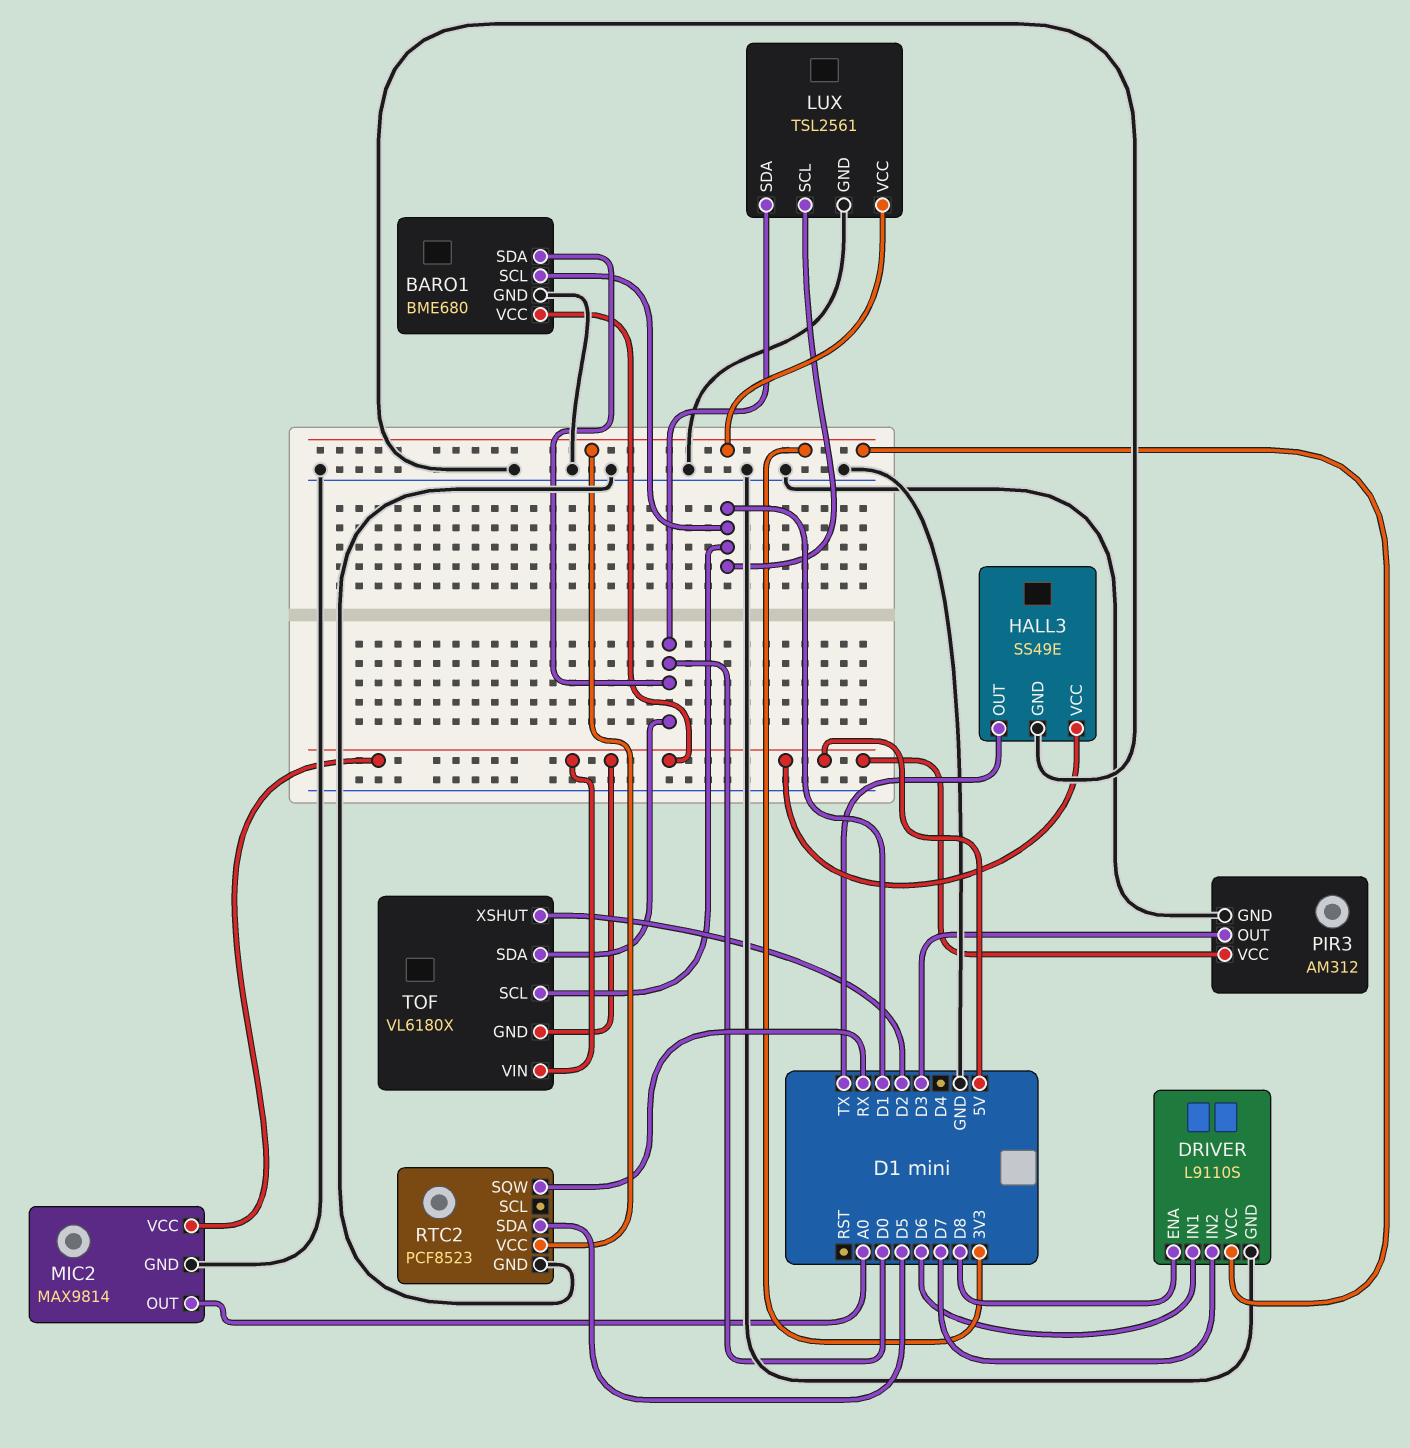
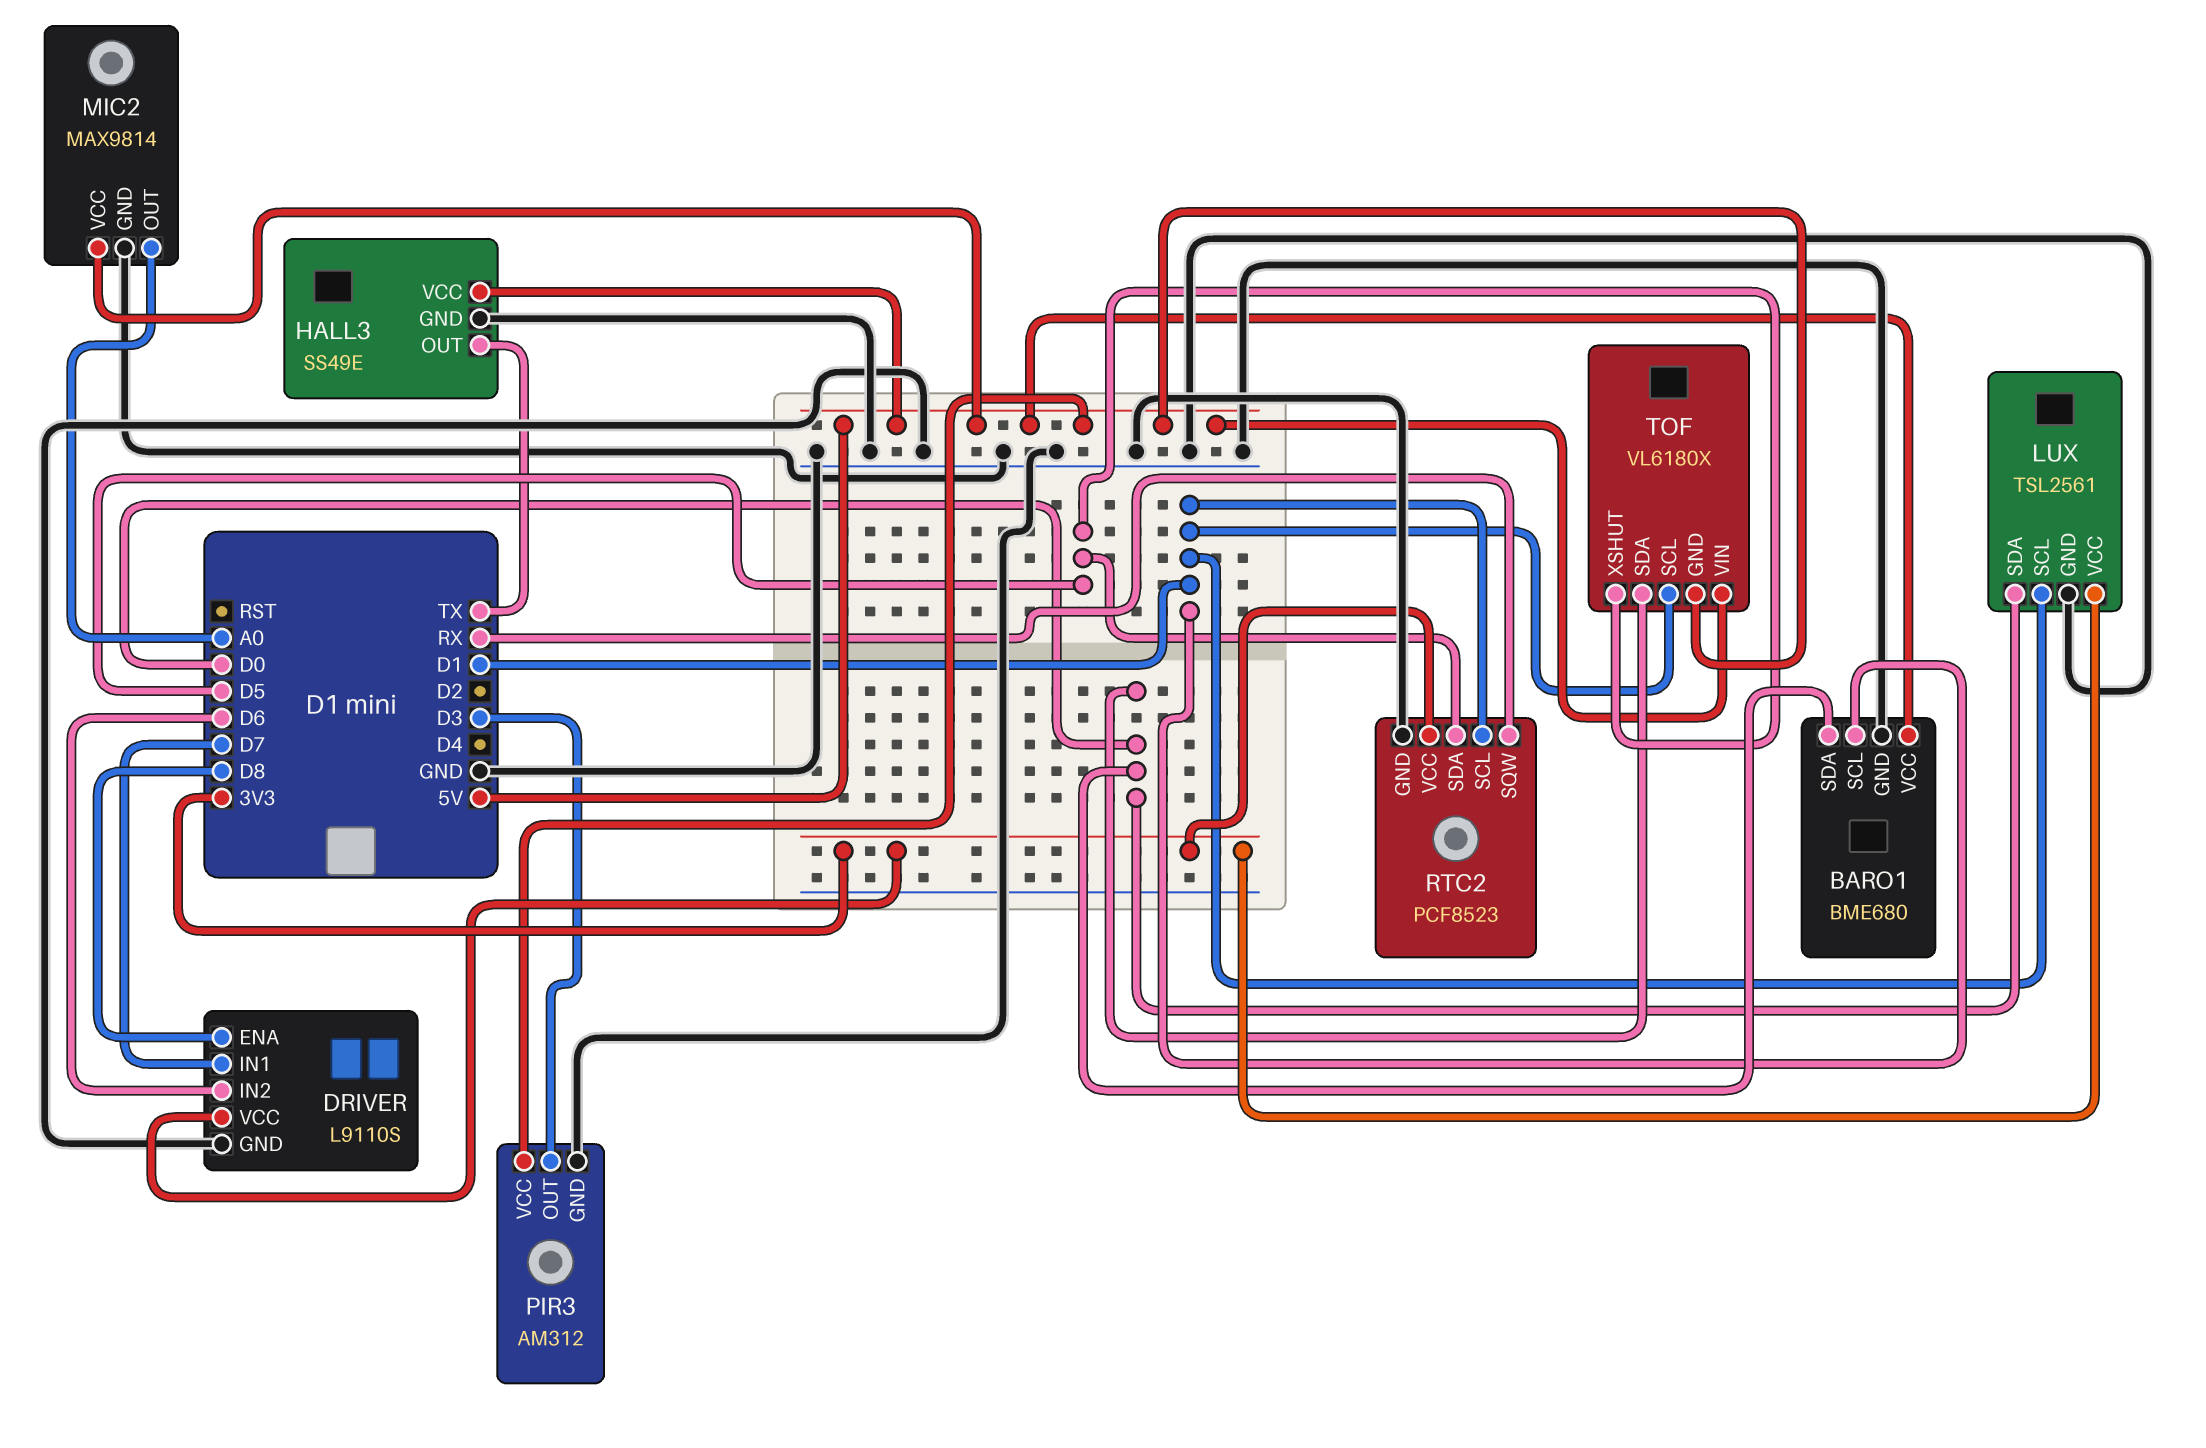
DRIVER pin IN1: D6 -> D7
DRIVER pin IN2: D7 -> D6
RTC2 pin SCL: none -> D1
TOF pin XSHUT: D2 -> D5

